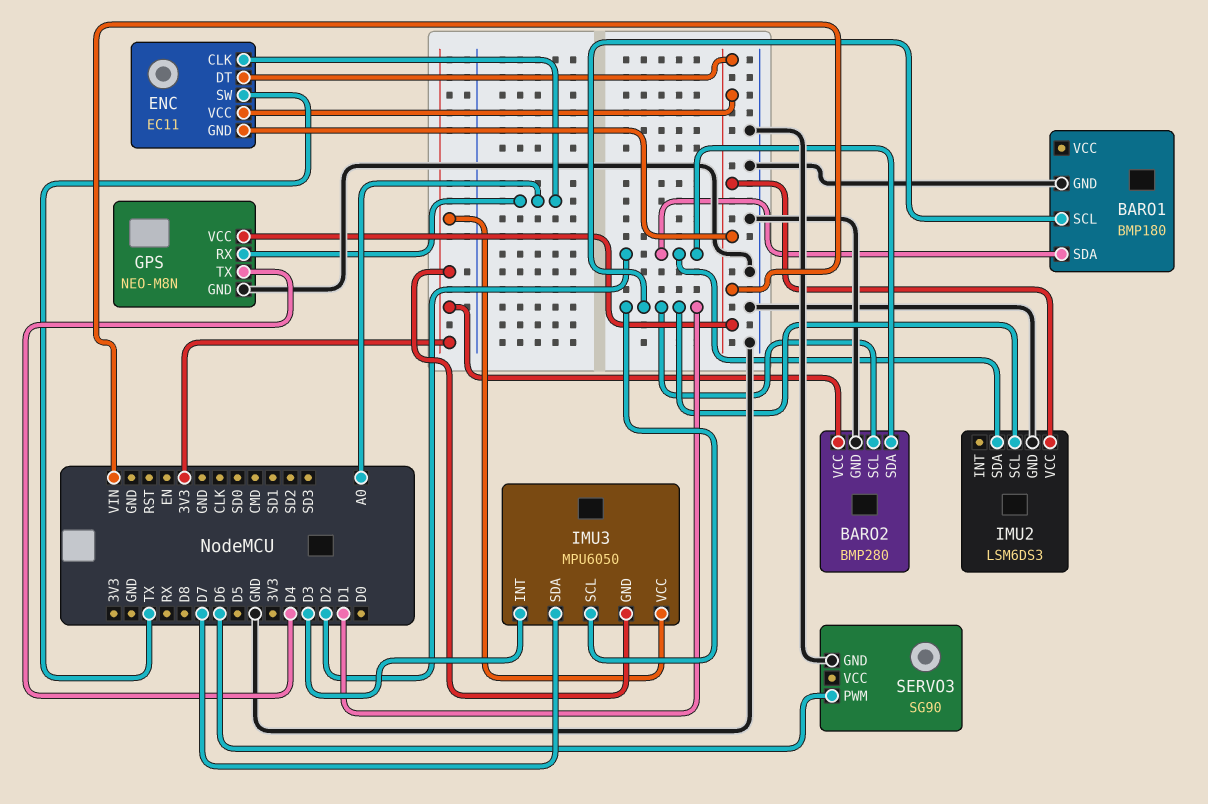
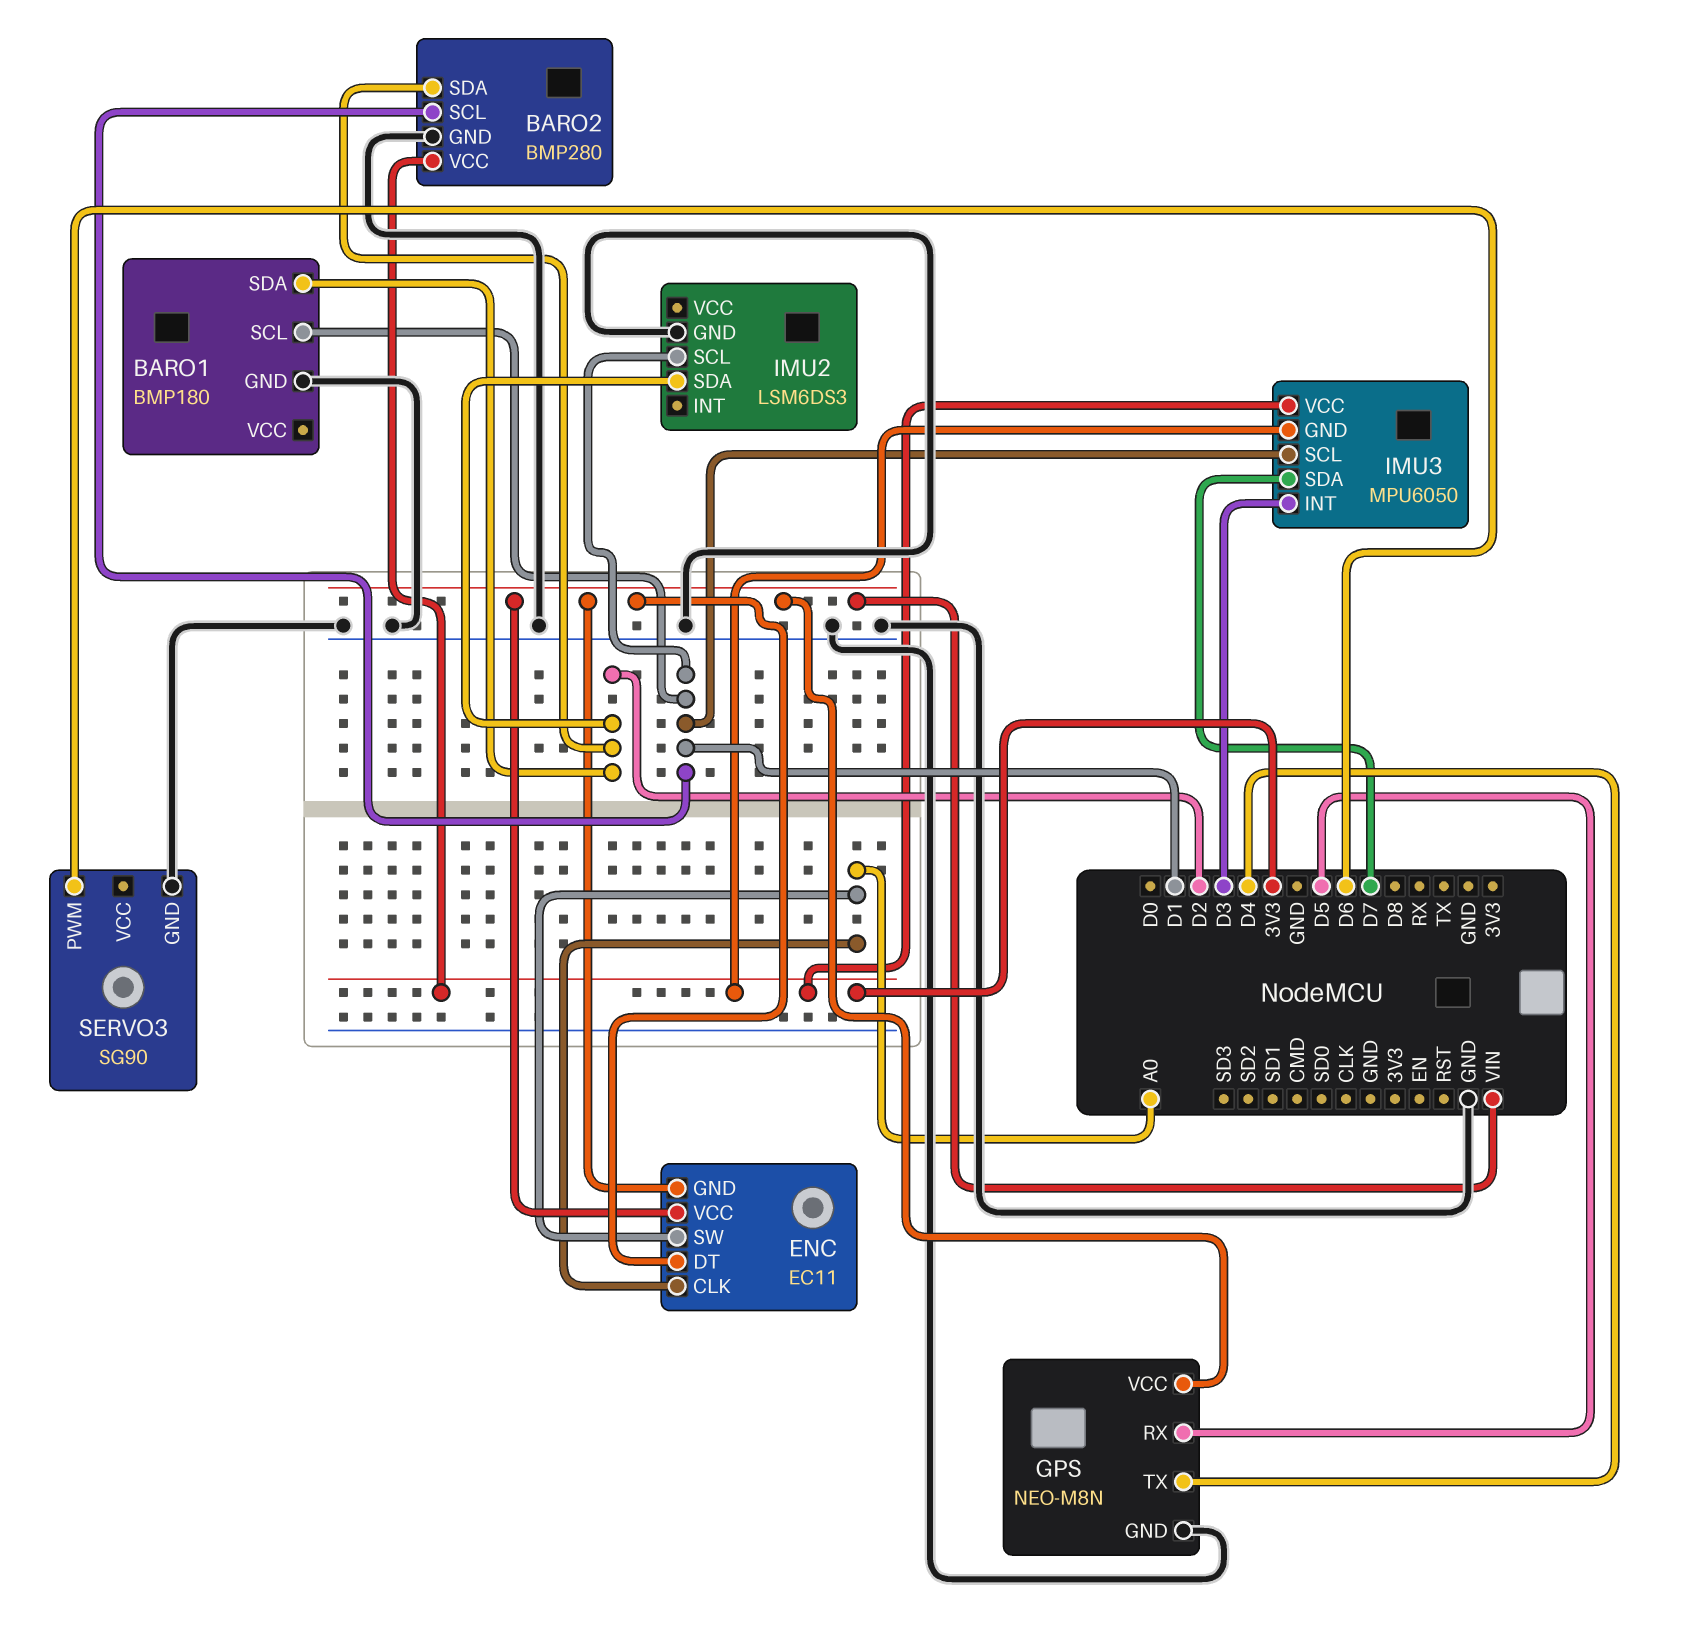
ENC pin SW: TX -> A0
GPS pin RX: A0 -> D5
IMU2 pin VCC: VIN -> none

